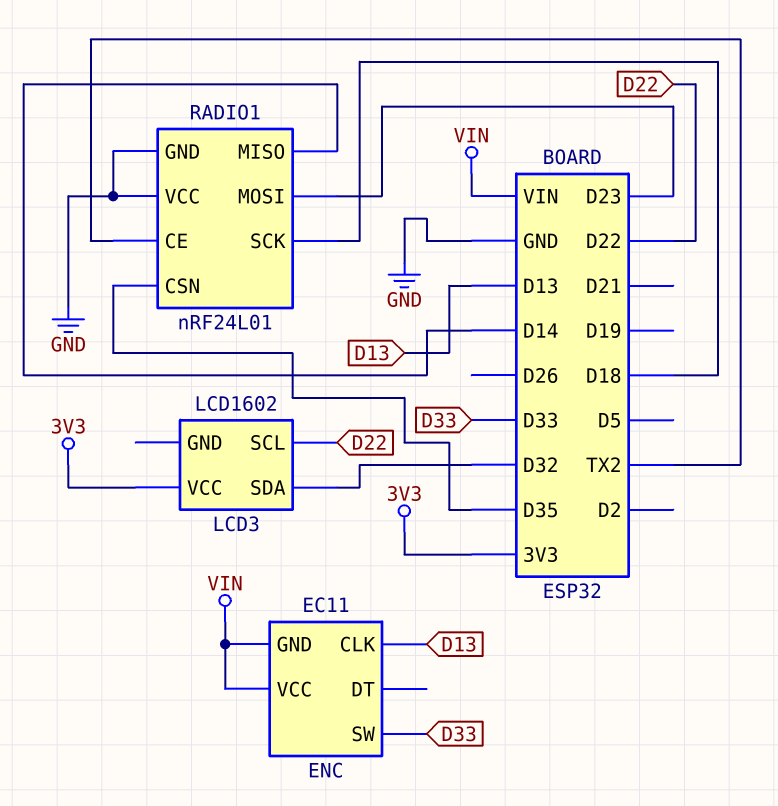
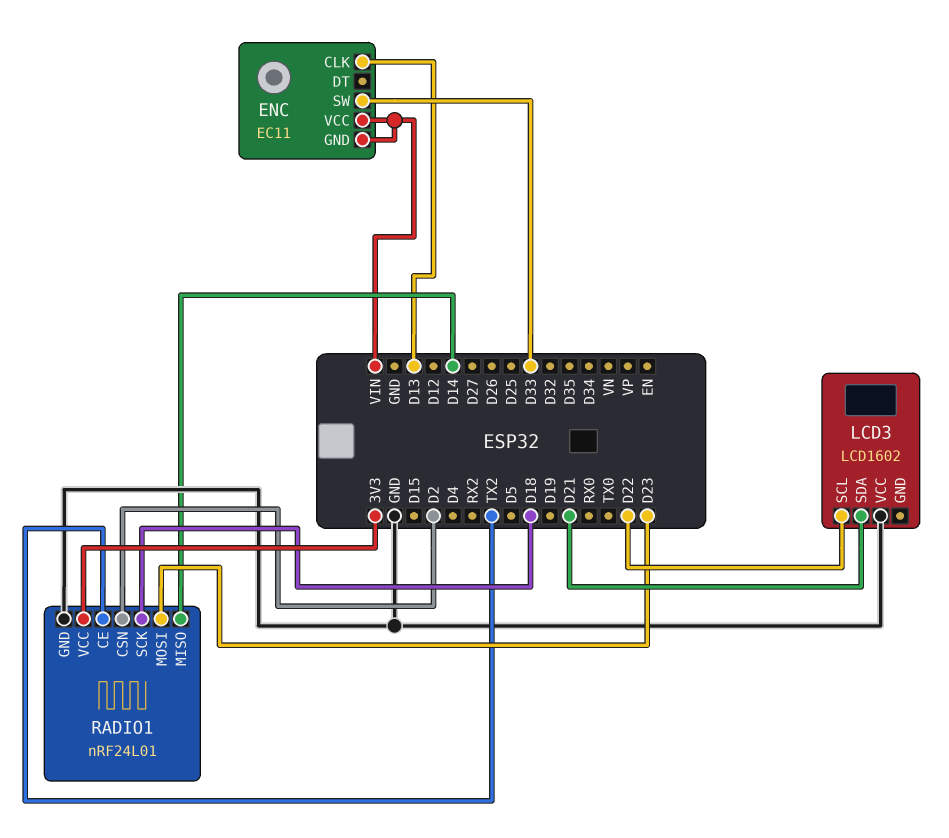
LCD3 pin SDA: D32 -> D21
LCD3 pin VCC: 3V3 -> GND
RADIO1 pin CSN: D35 -> D2
RADIO1 pin VCC: GND -> 3V3

